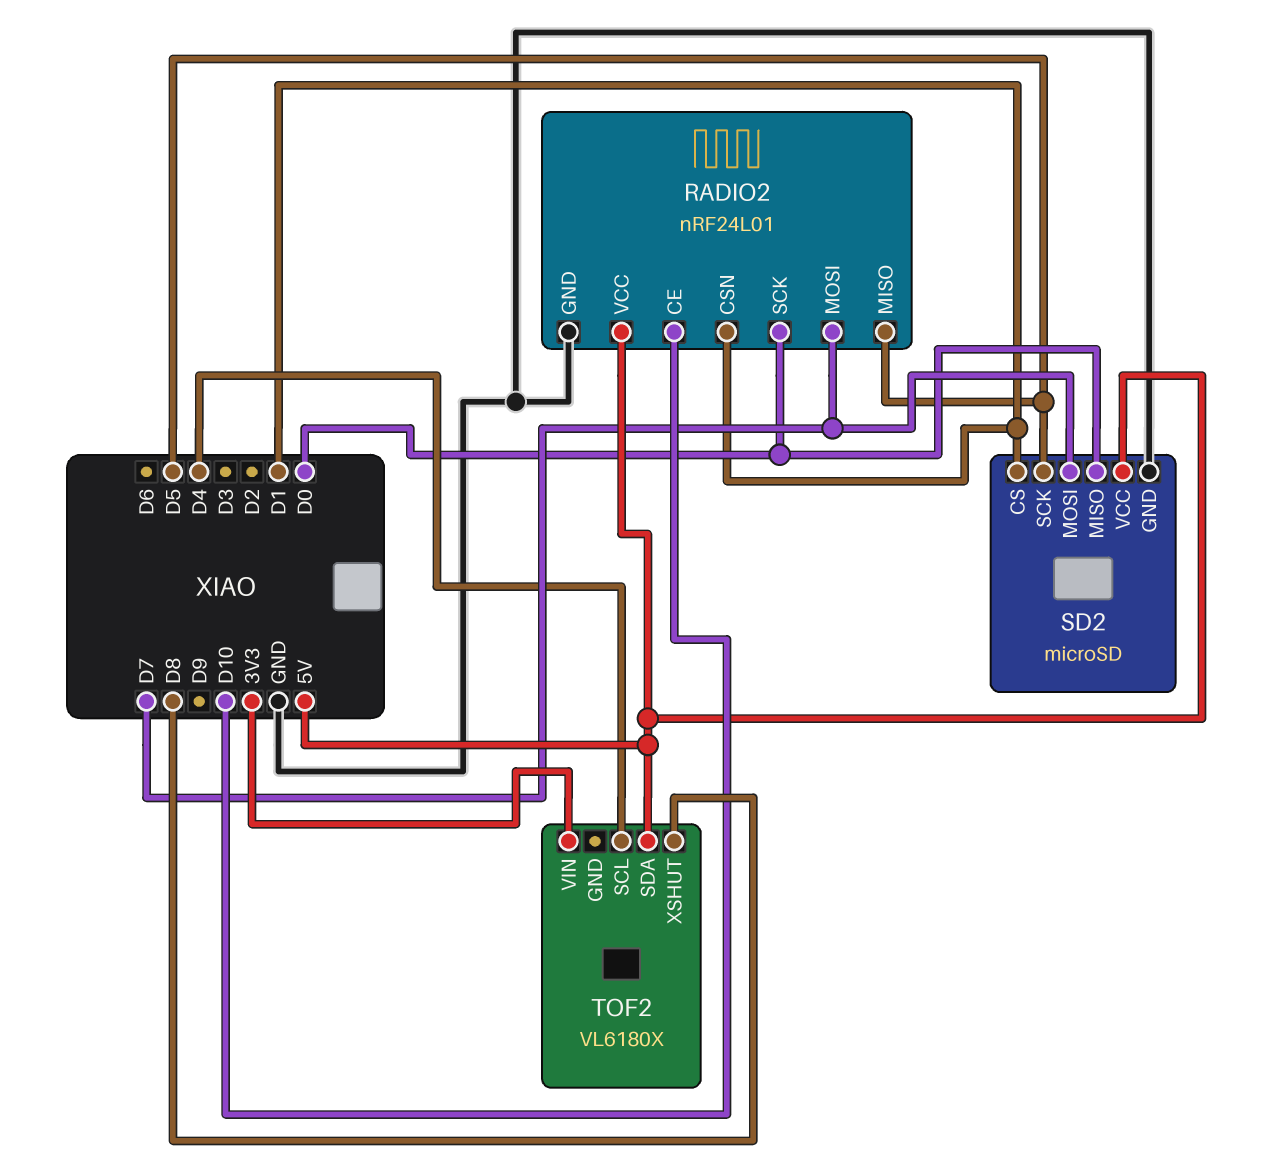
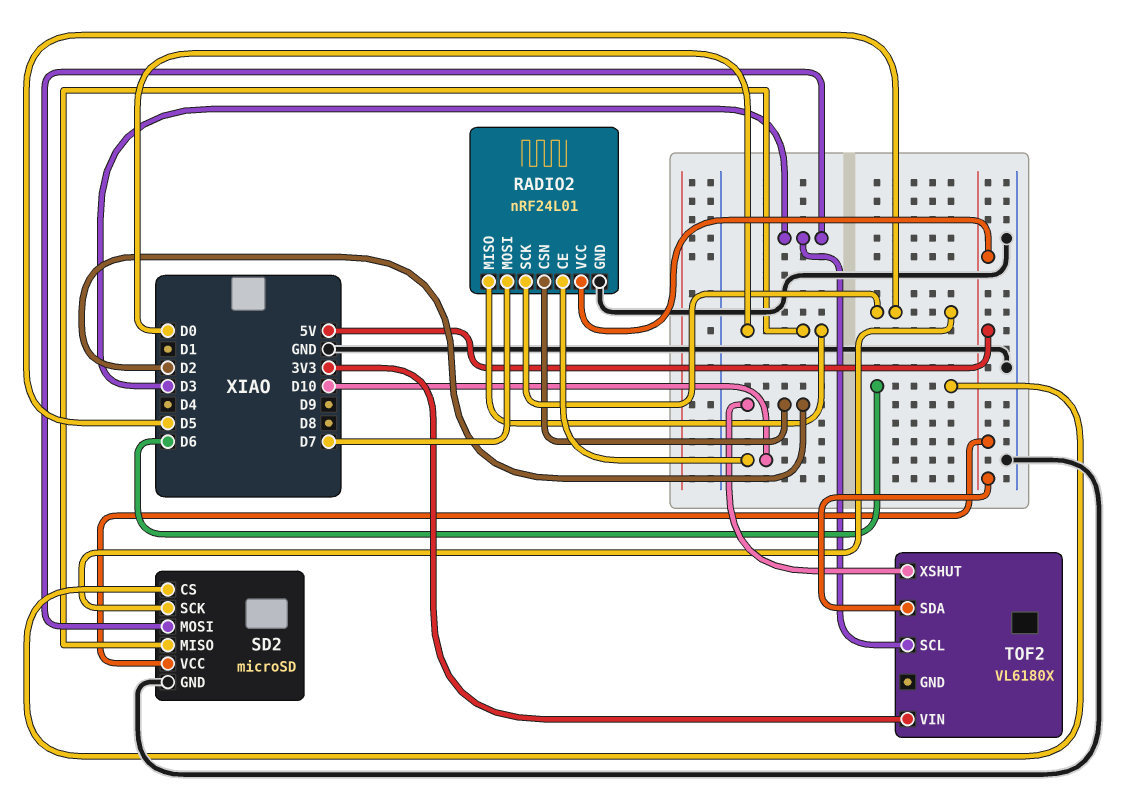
RADIO2 pin CSN: D1 -> D2
RADIO2 pin MISO: D5 -> D0
RADIO2 pin SCK: D0 -> D5
SD2 pin CS: D1 -> D6
SD2 pin MOSI: D7 -> D3
TOF2 pin SCL: D4 -> D3
TOF2 pin XSHUT: D8 -> D2

